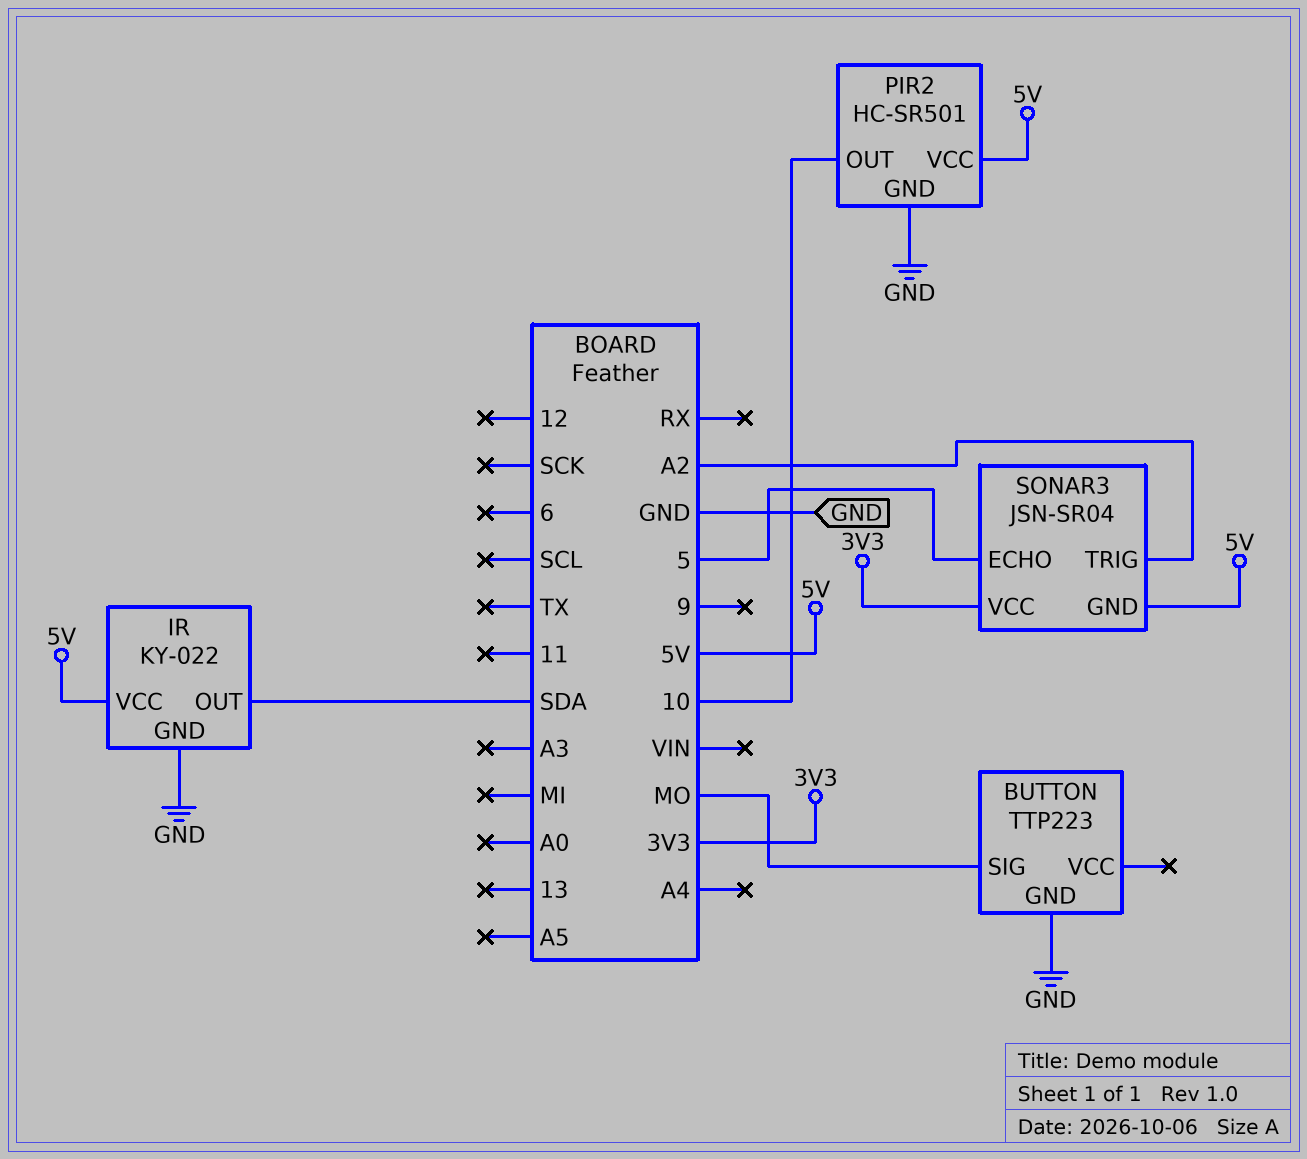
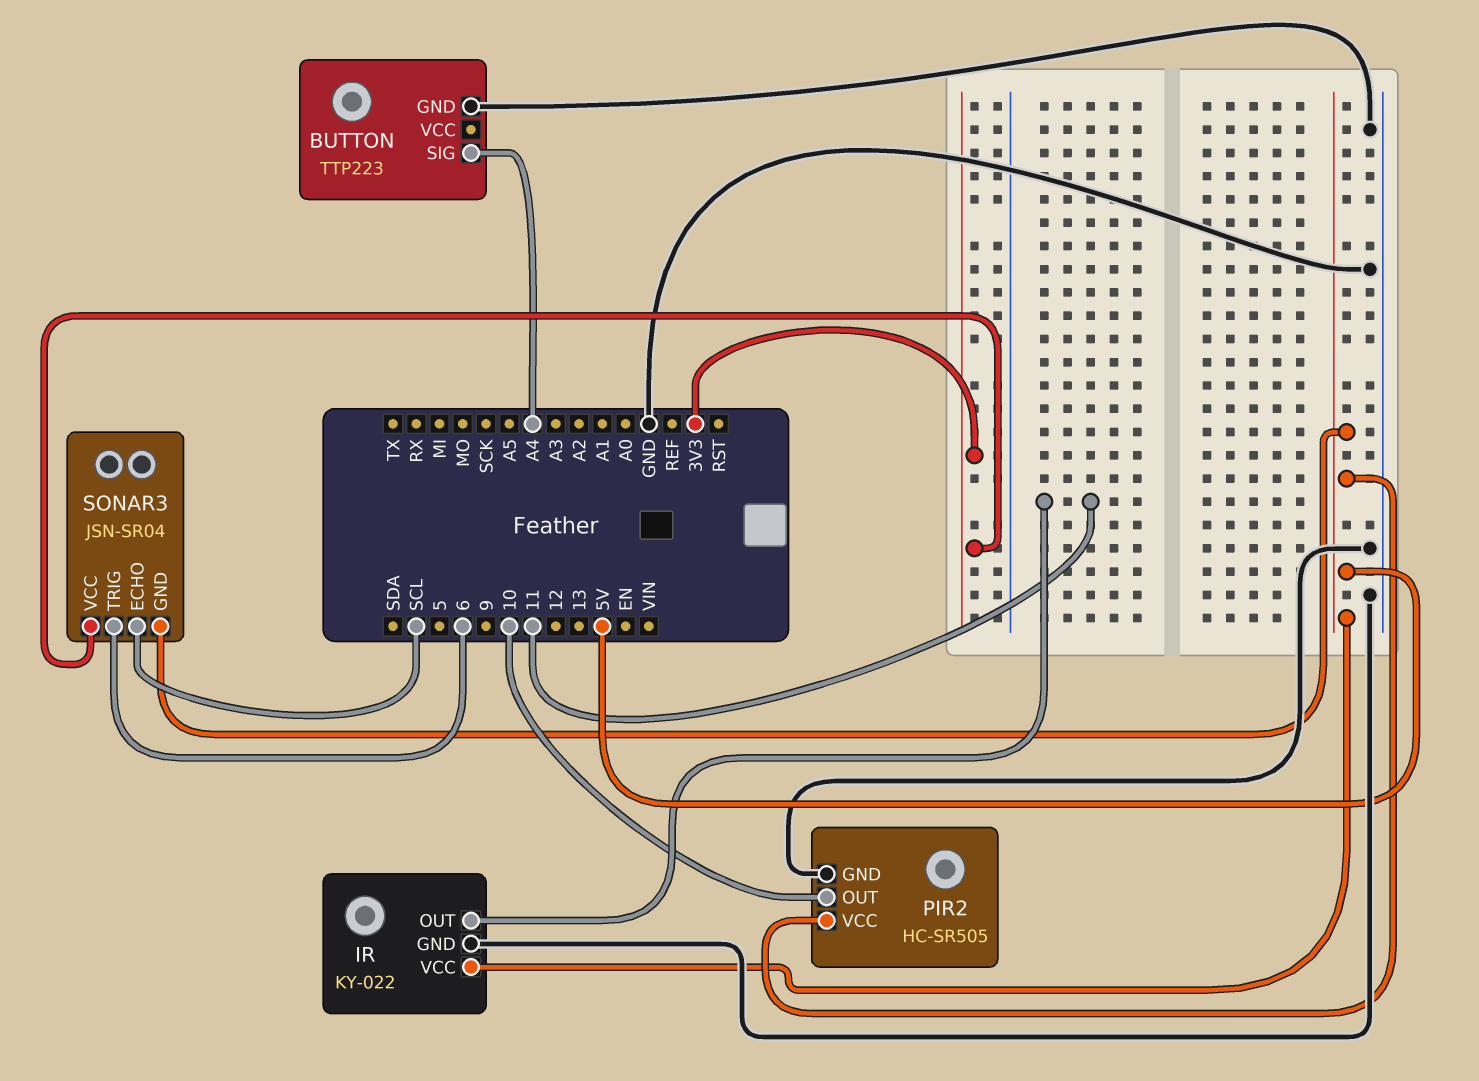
BUTTON pin SIG: MO -> A4
IR pin OUT: SDA -> 11
PIR2: HC-SR501 -> HC-SR505
SONAR3 pin ECHO: 5 -> SCL
SONAR3 pin TRIG: A2 -> 6

